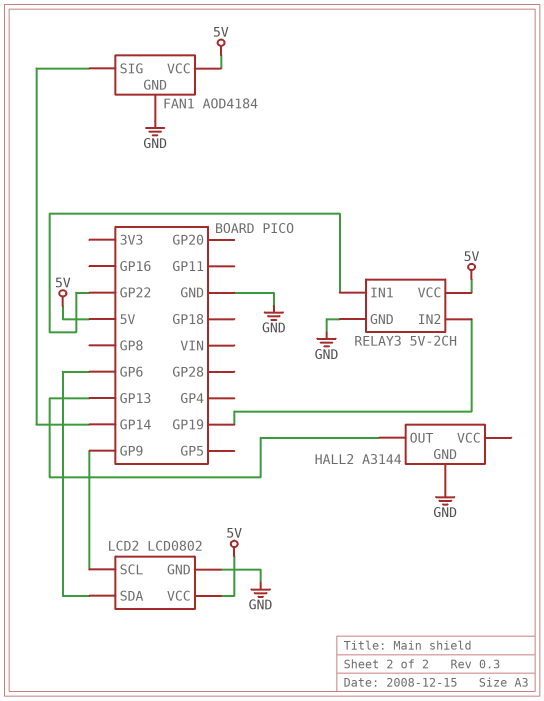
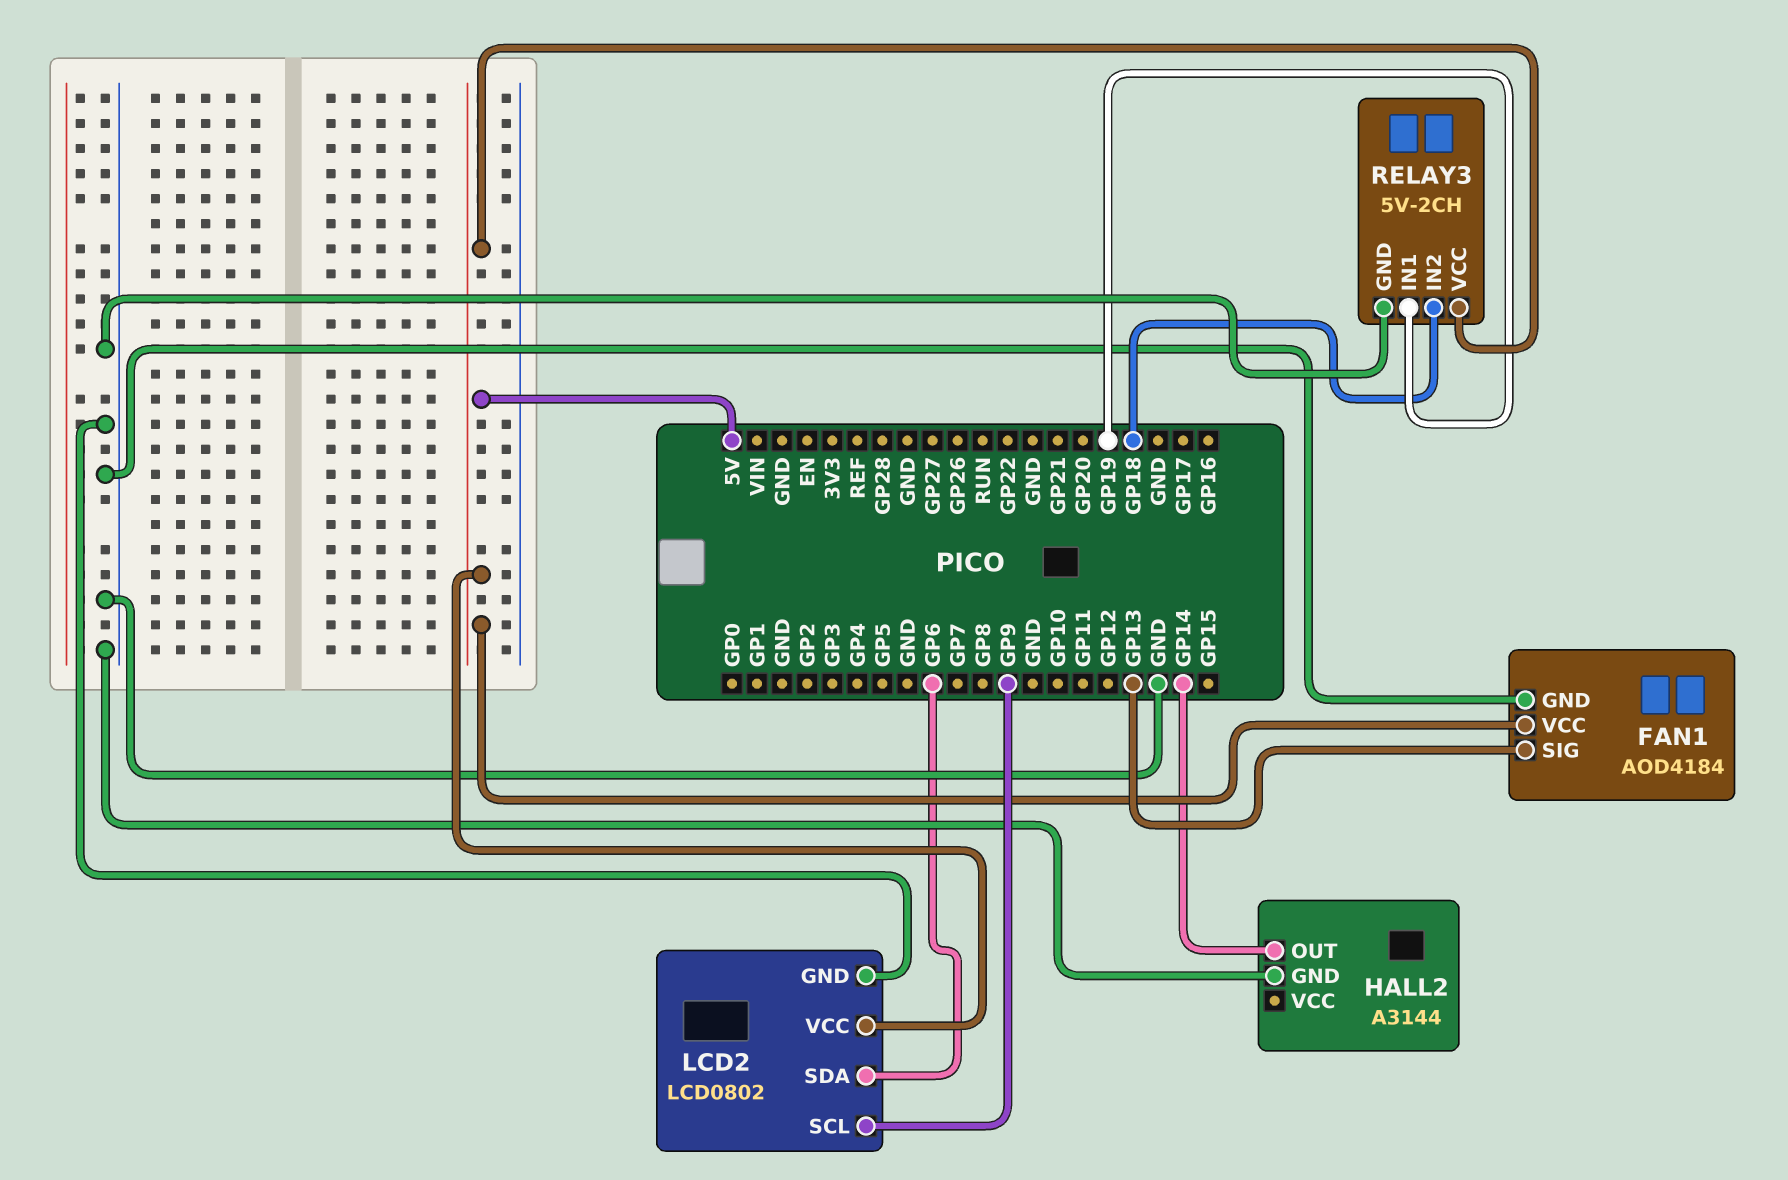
FAN1 pin SIG: GP14 -> GP13
HALL2 pin OUT: GP13 -> GP14
RELAY3 pin IN1: GP22 -> GP19
RELAY3 pin IN2: GP19 -> GP18

